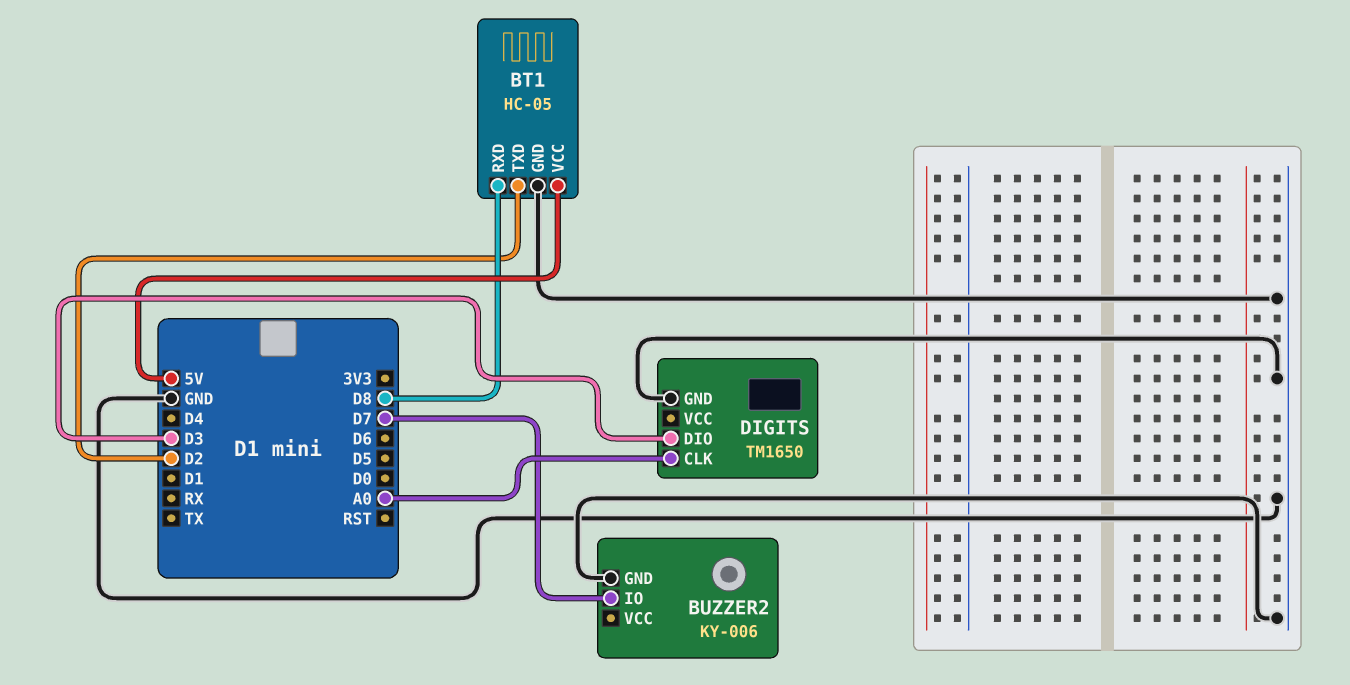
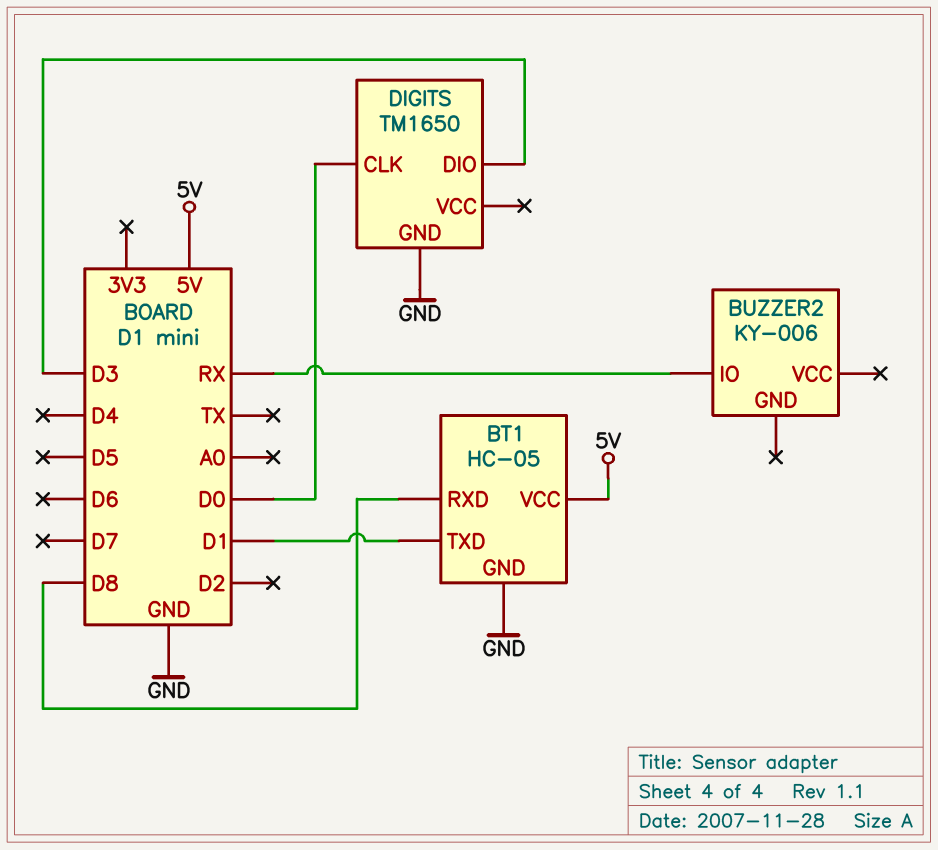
BT1 pin TXD: D2 -> D1
BUZZER2 pin GND: GND -> none
BUZZER2 pin IO: D7 -> RX
DIGITS pin CLK: A0 -> D0

